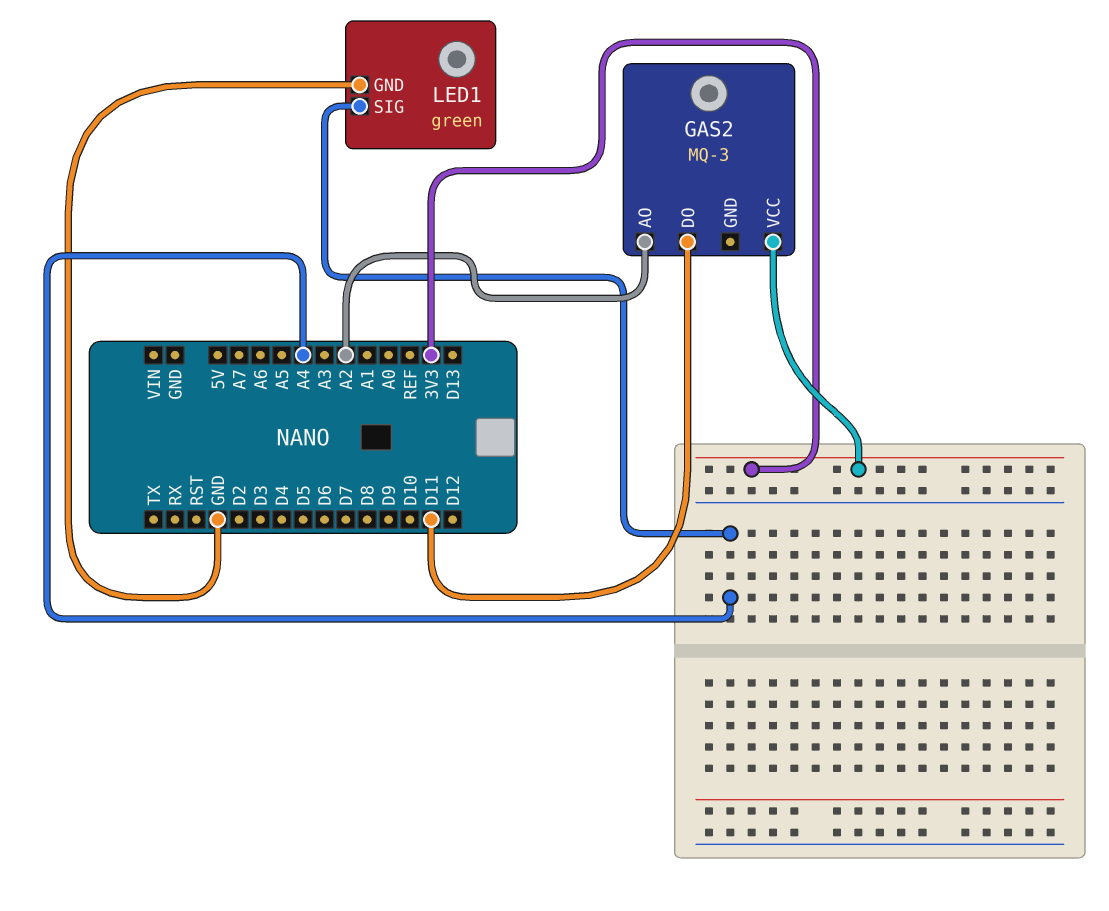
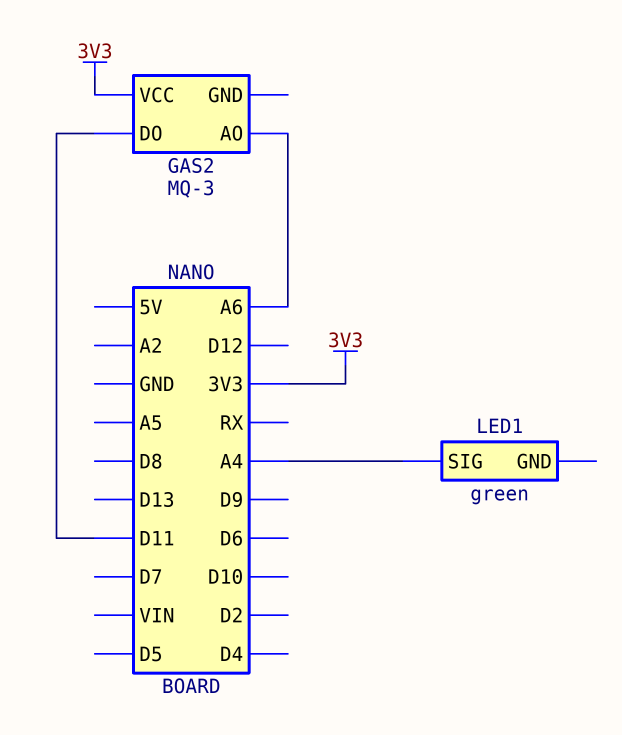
GAS2 pin AO: A2 -> A6
LED1 pin GND: GND -> none

